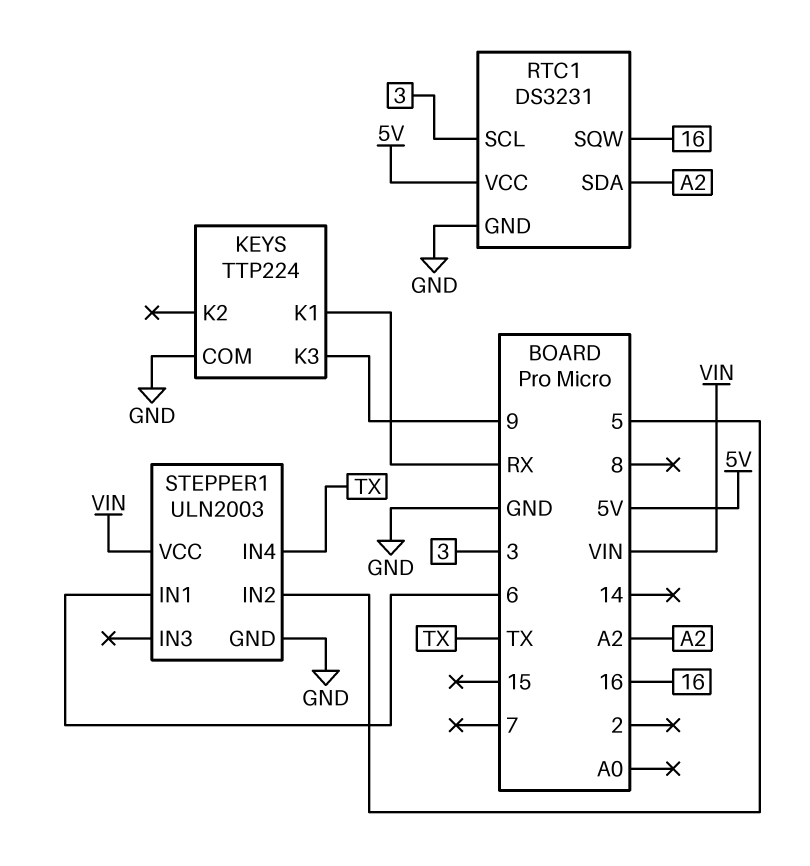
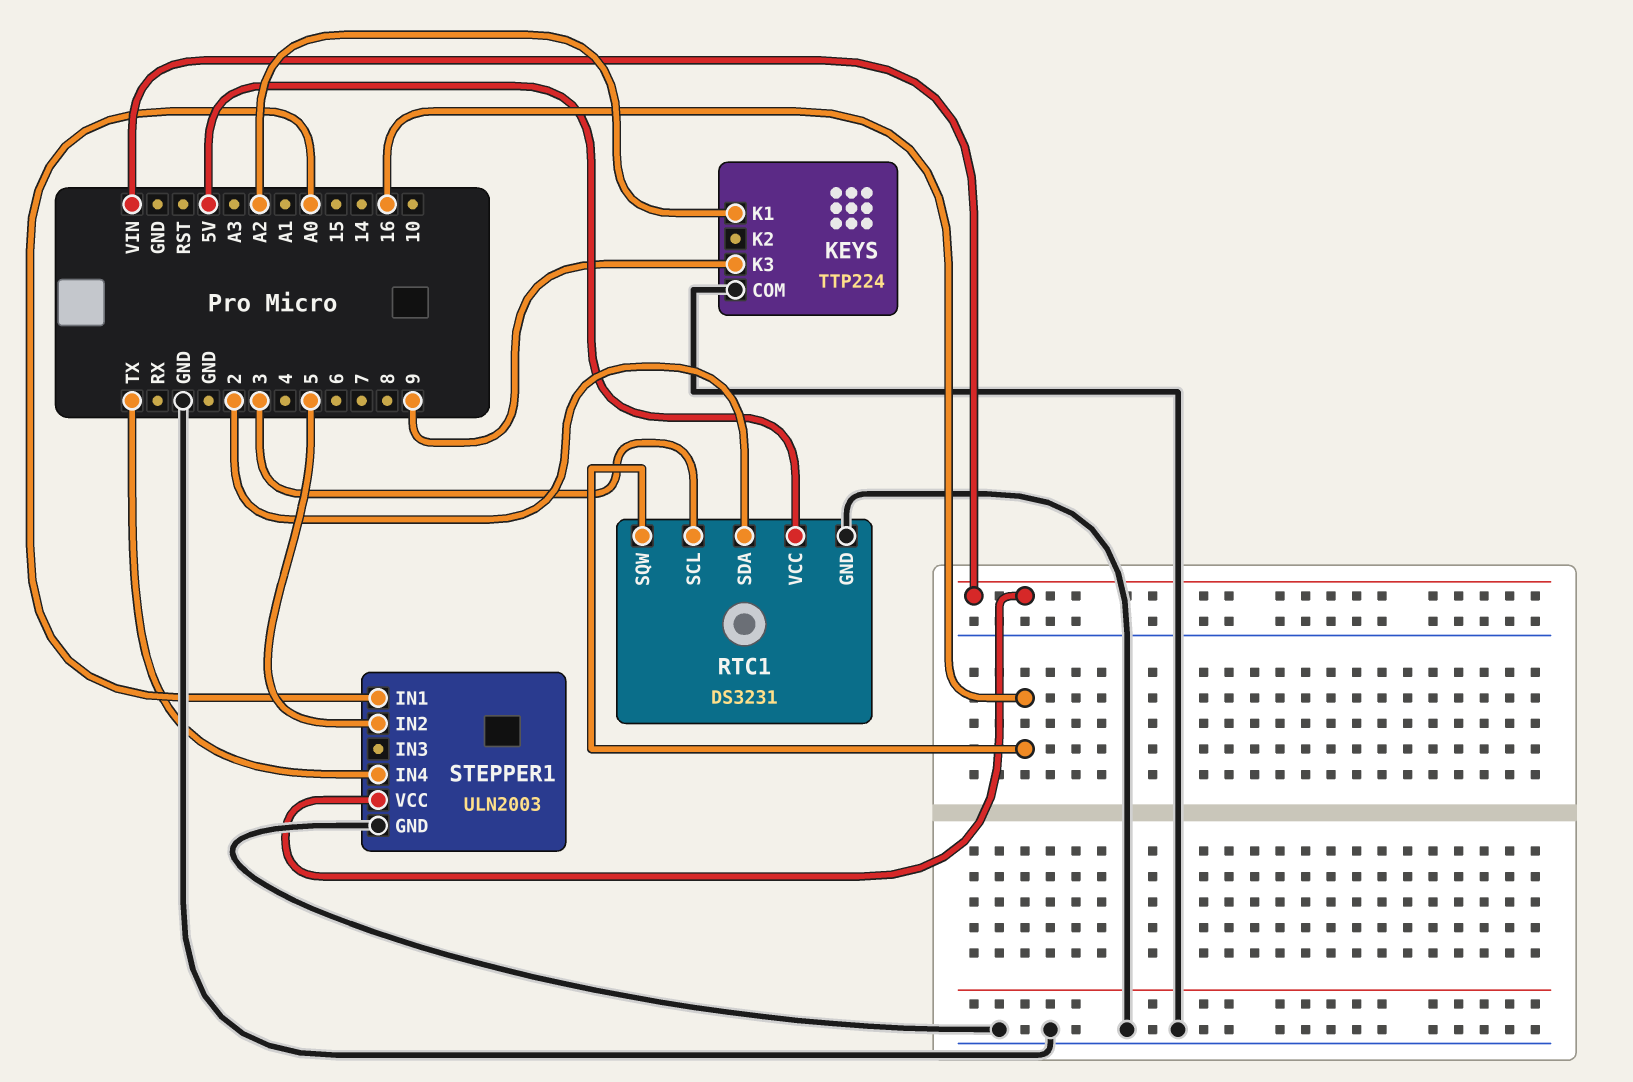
KEYS pin K1: RX -> A2
RTC1 pin SDA: A2 -> 2
STEPPER1 pin IN1: 6 -> A0

